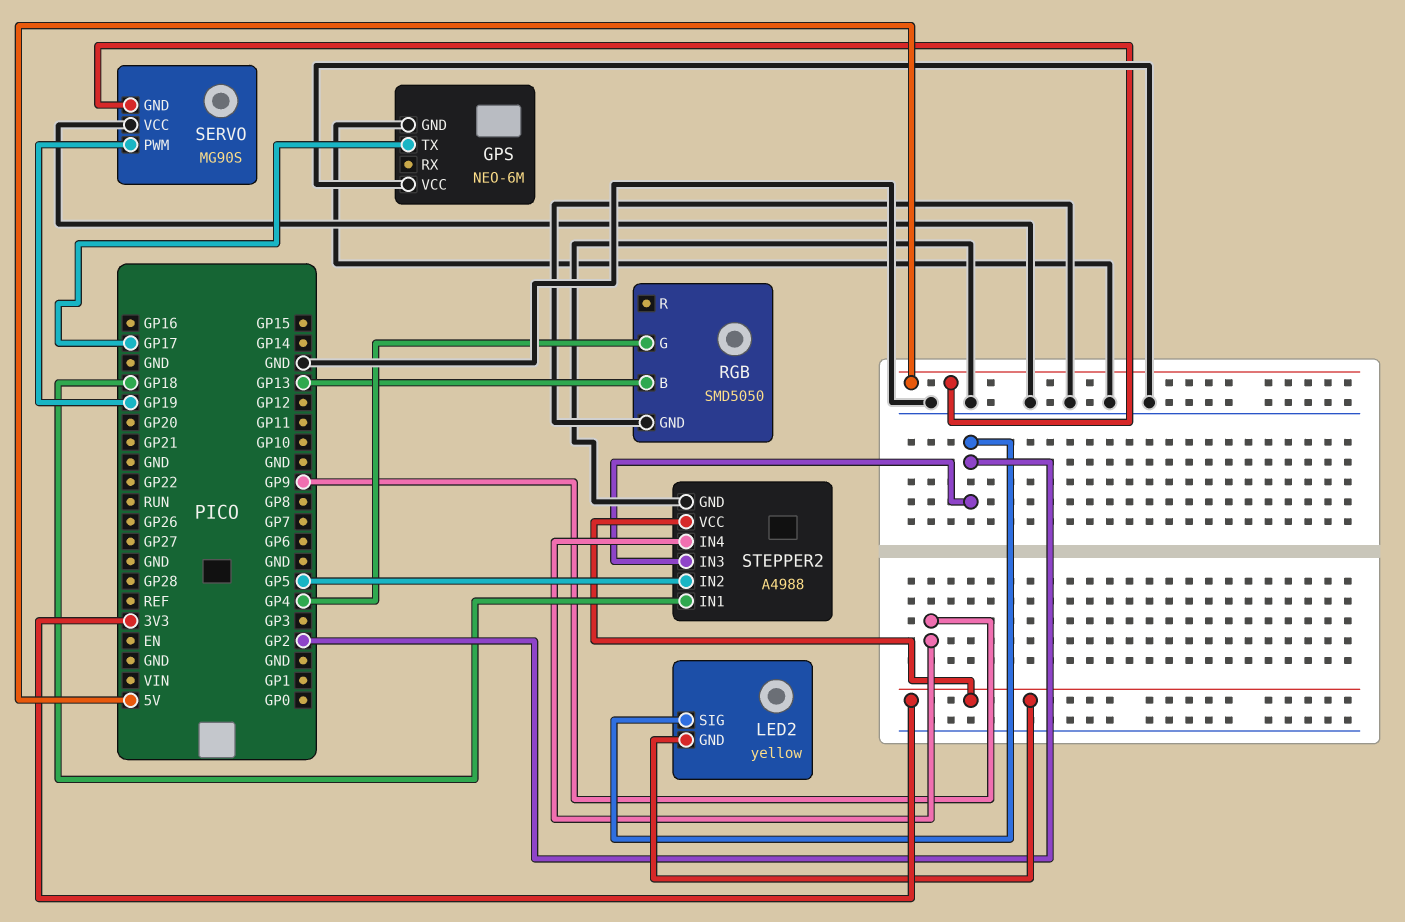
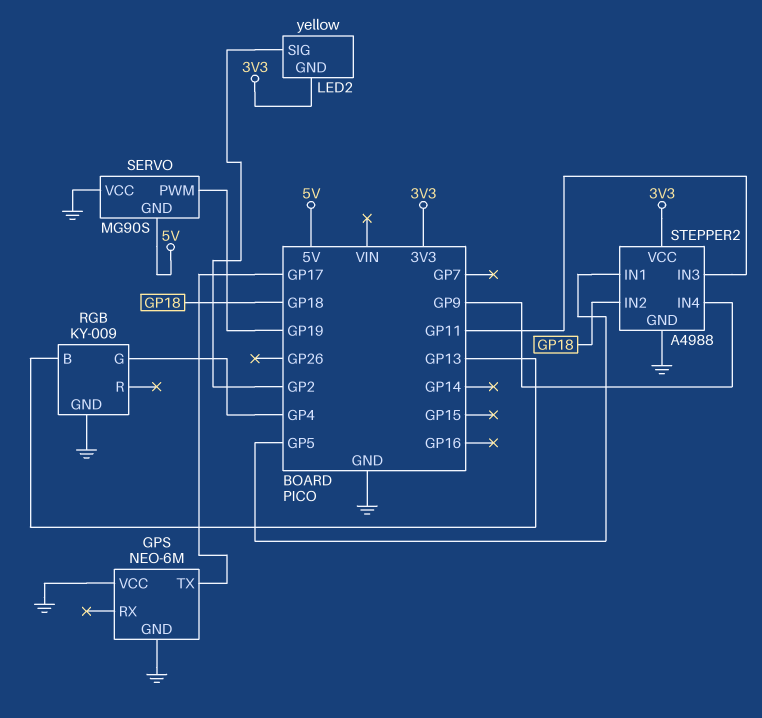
RGB: SMD5050 -> KY-009
STEPPER2 pin IN1: GP18 -> GP5
STEPPER2 pin IN2: GP5 -> GP18
STEPPER2 pin IN3: GP2 -> GP11

